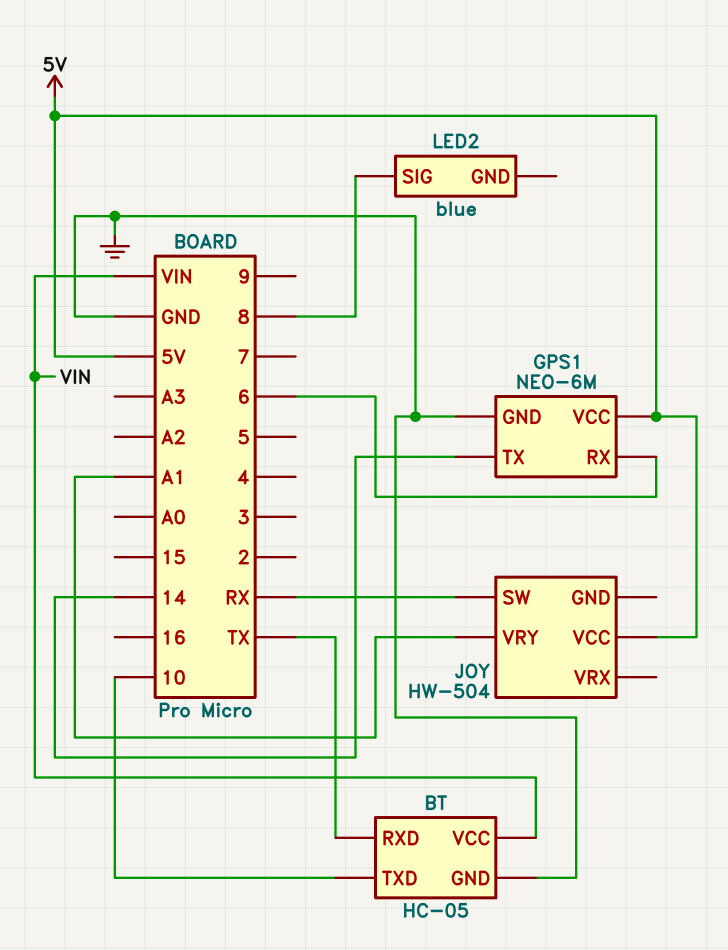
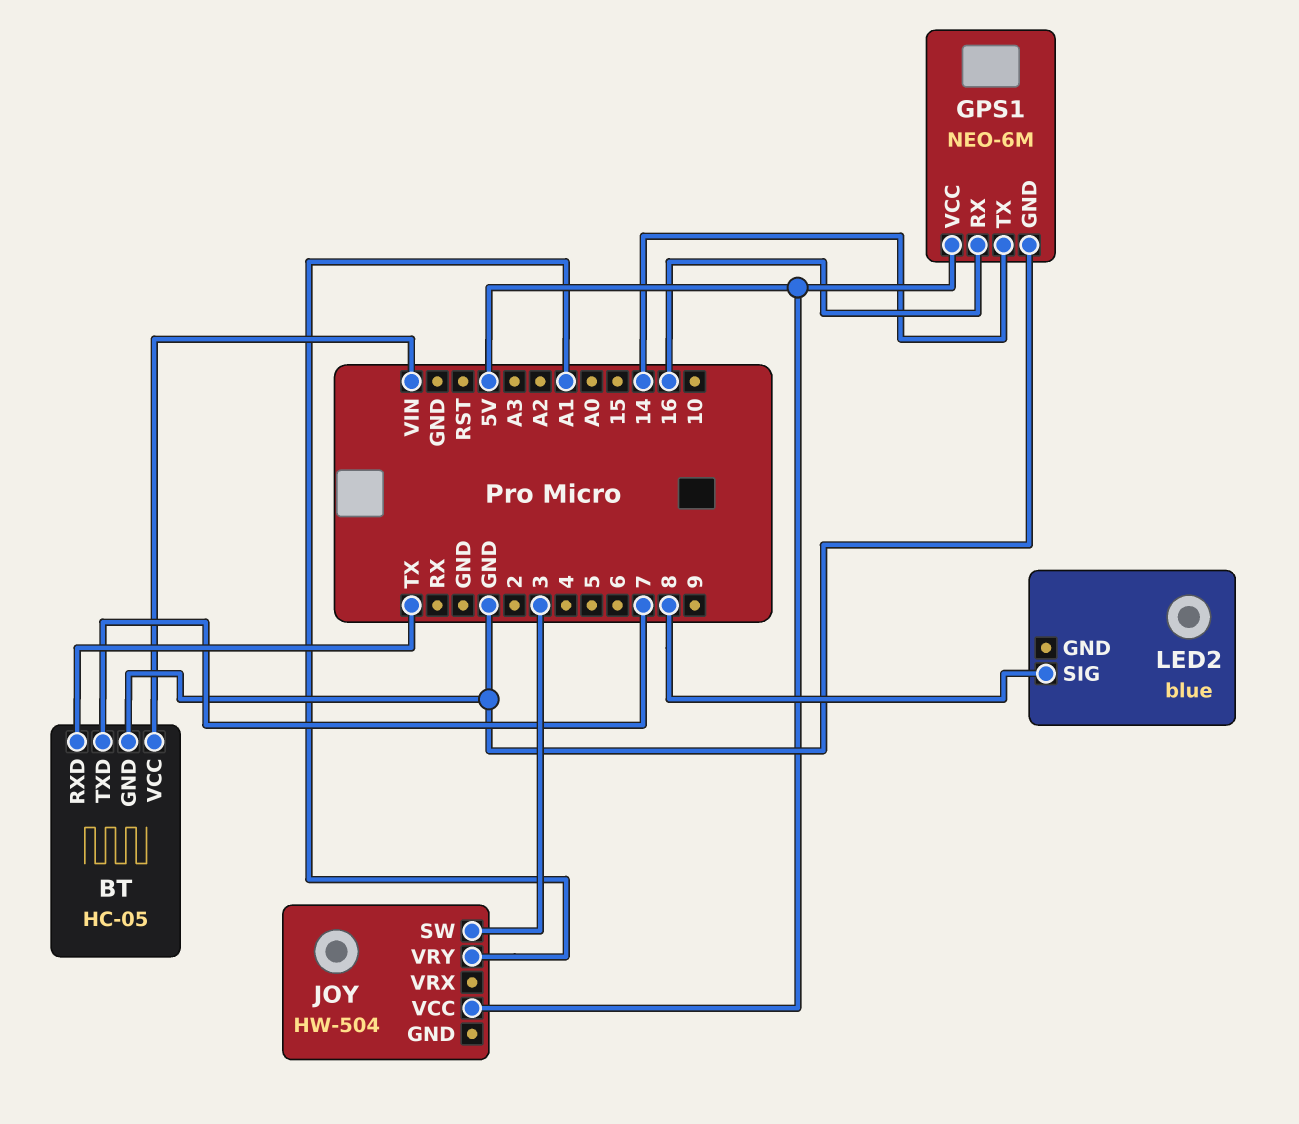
BT pin TXD: 10 -> 7
GPS1 pin RX: 6 -> 16
JOY pin SW: RX -> 3

